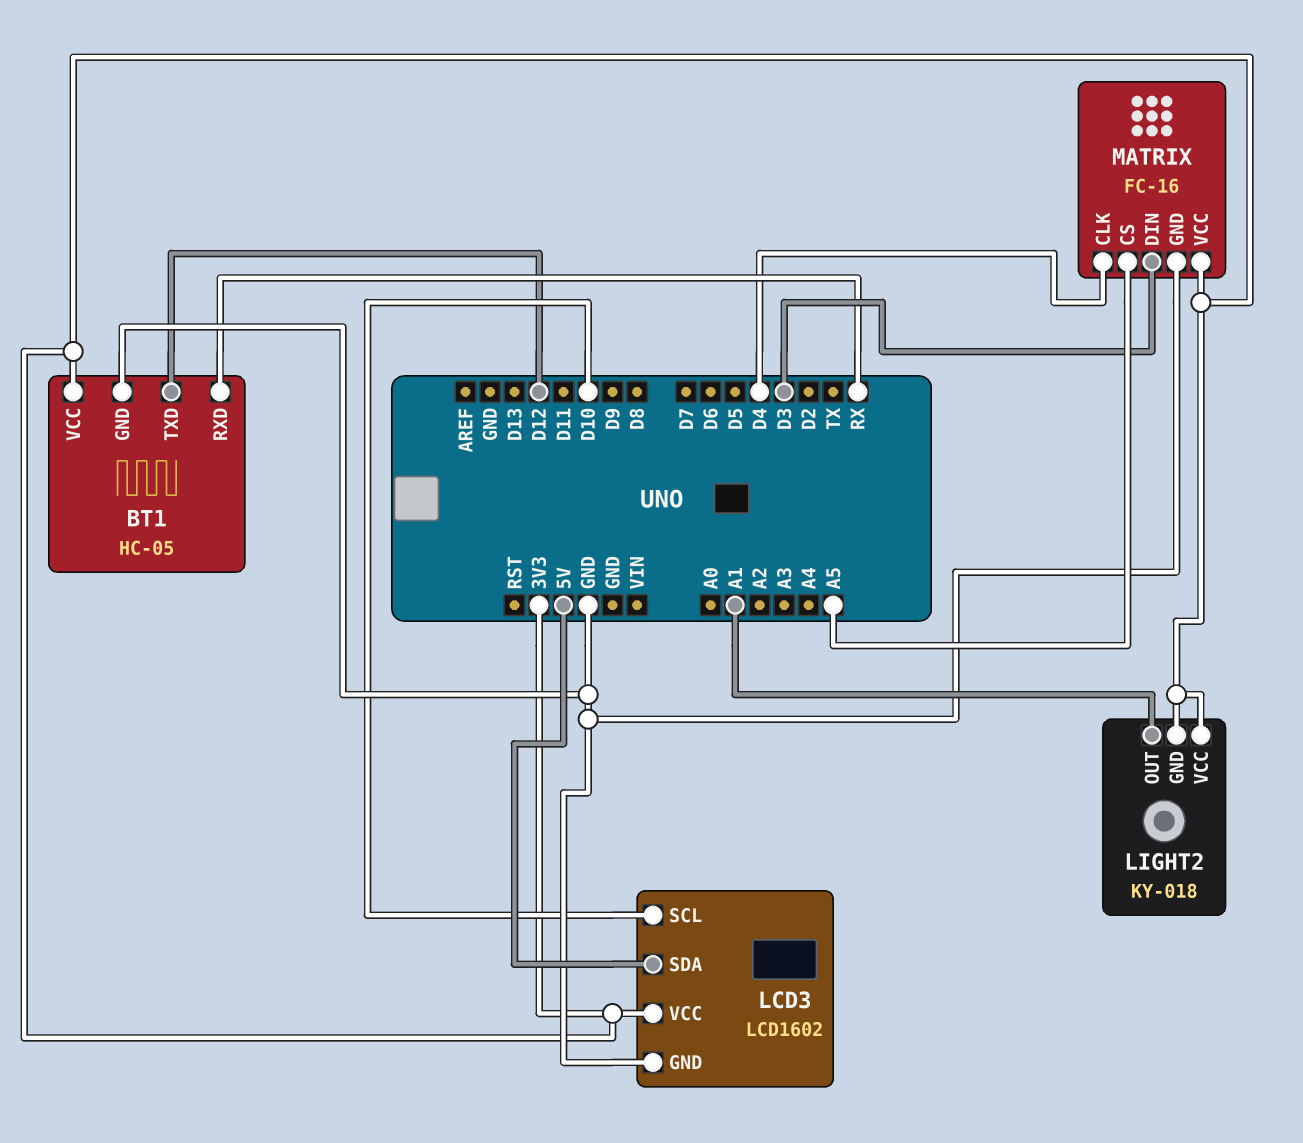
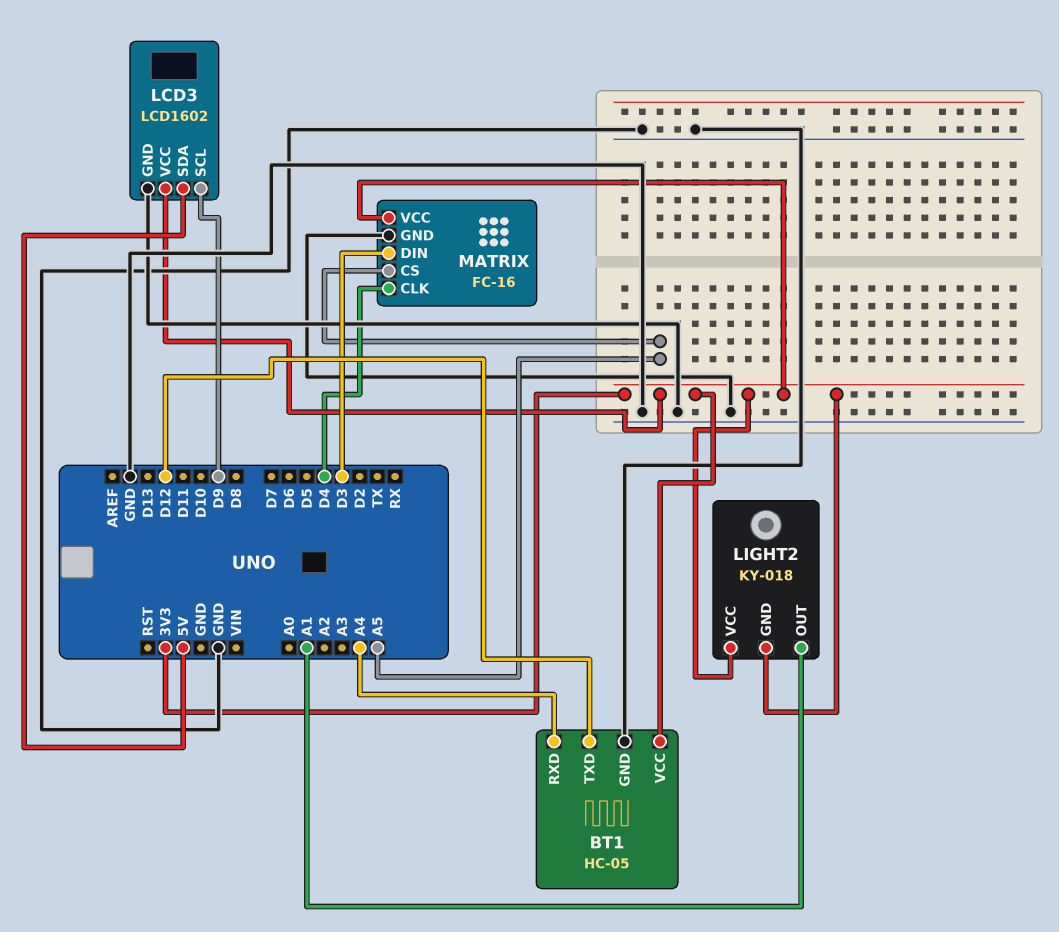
BT1 pin RXD: RX -> A4
LCD3 pin SCL: D10 -> D9

